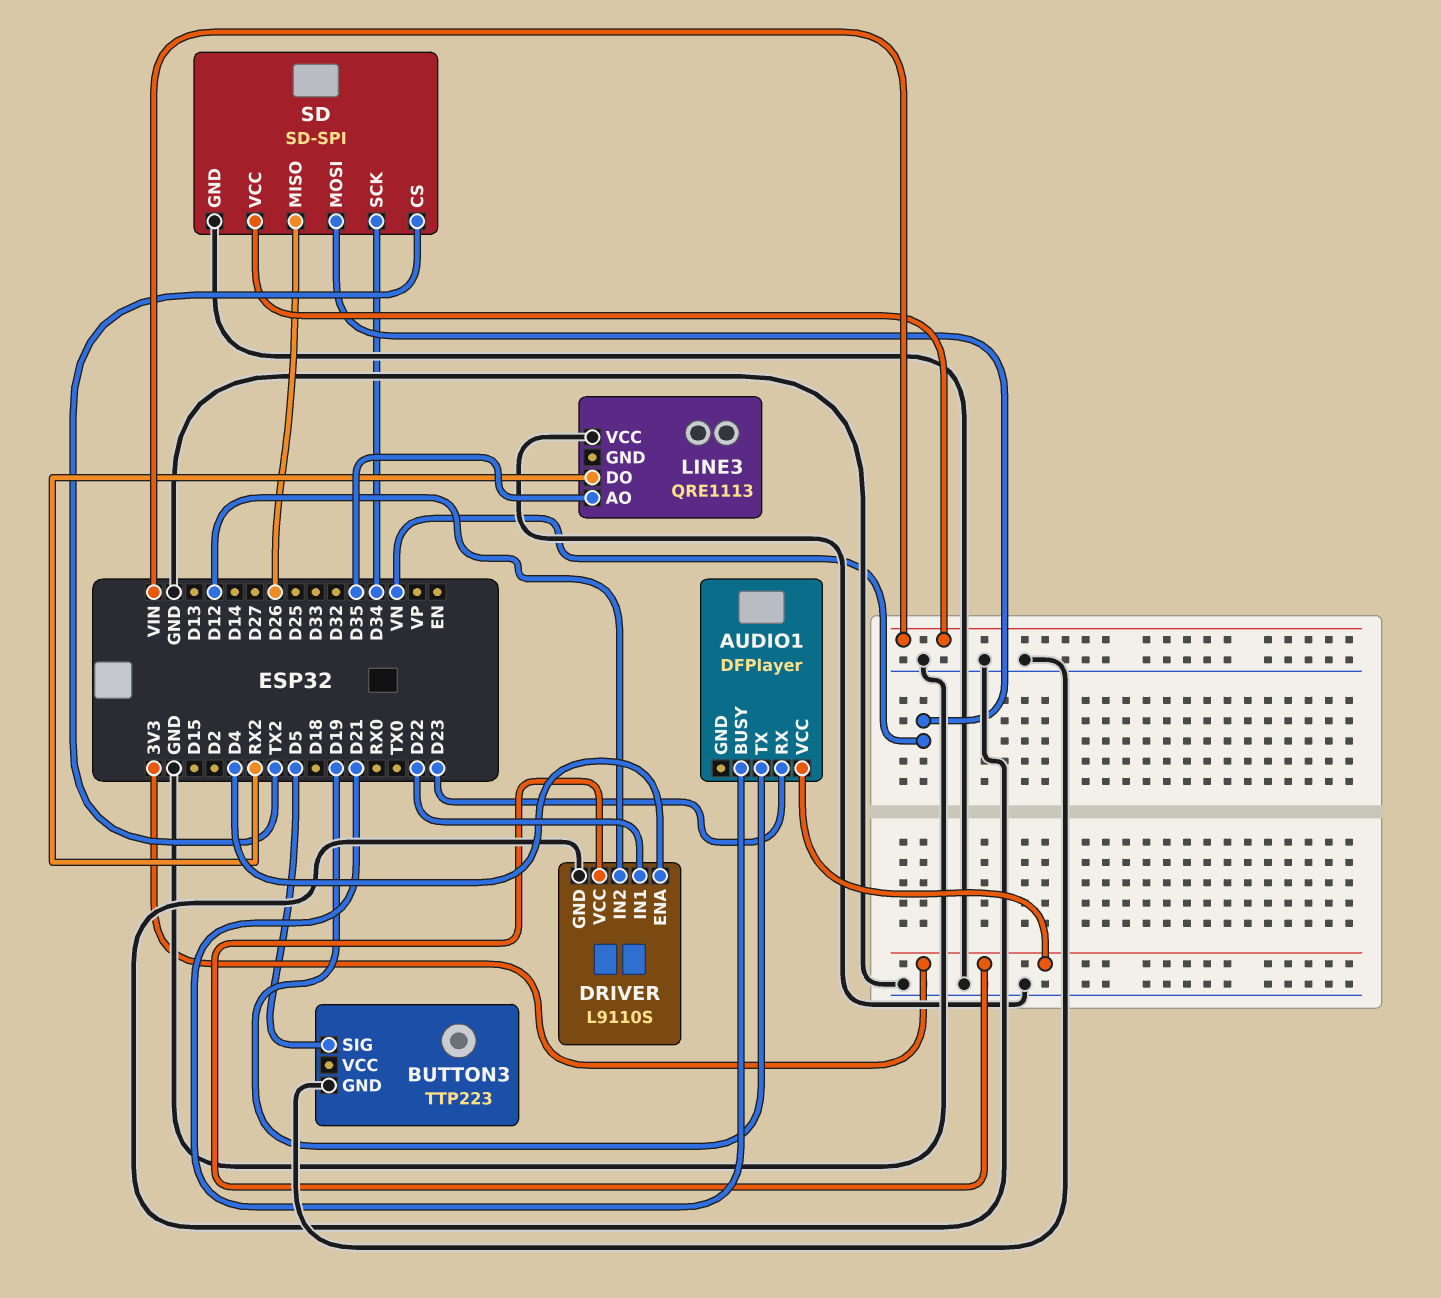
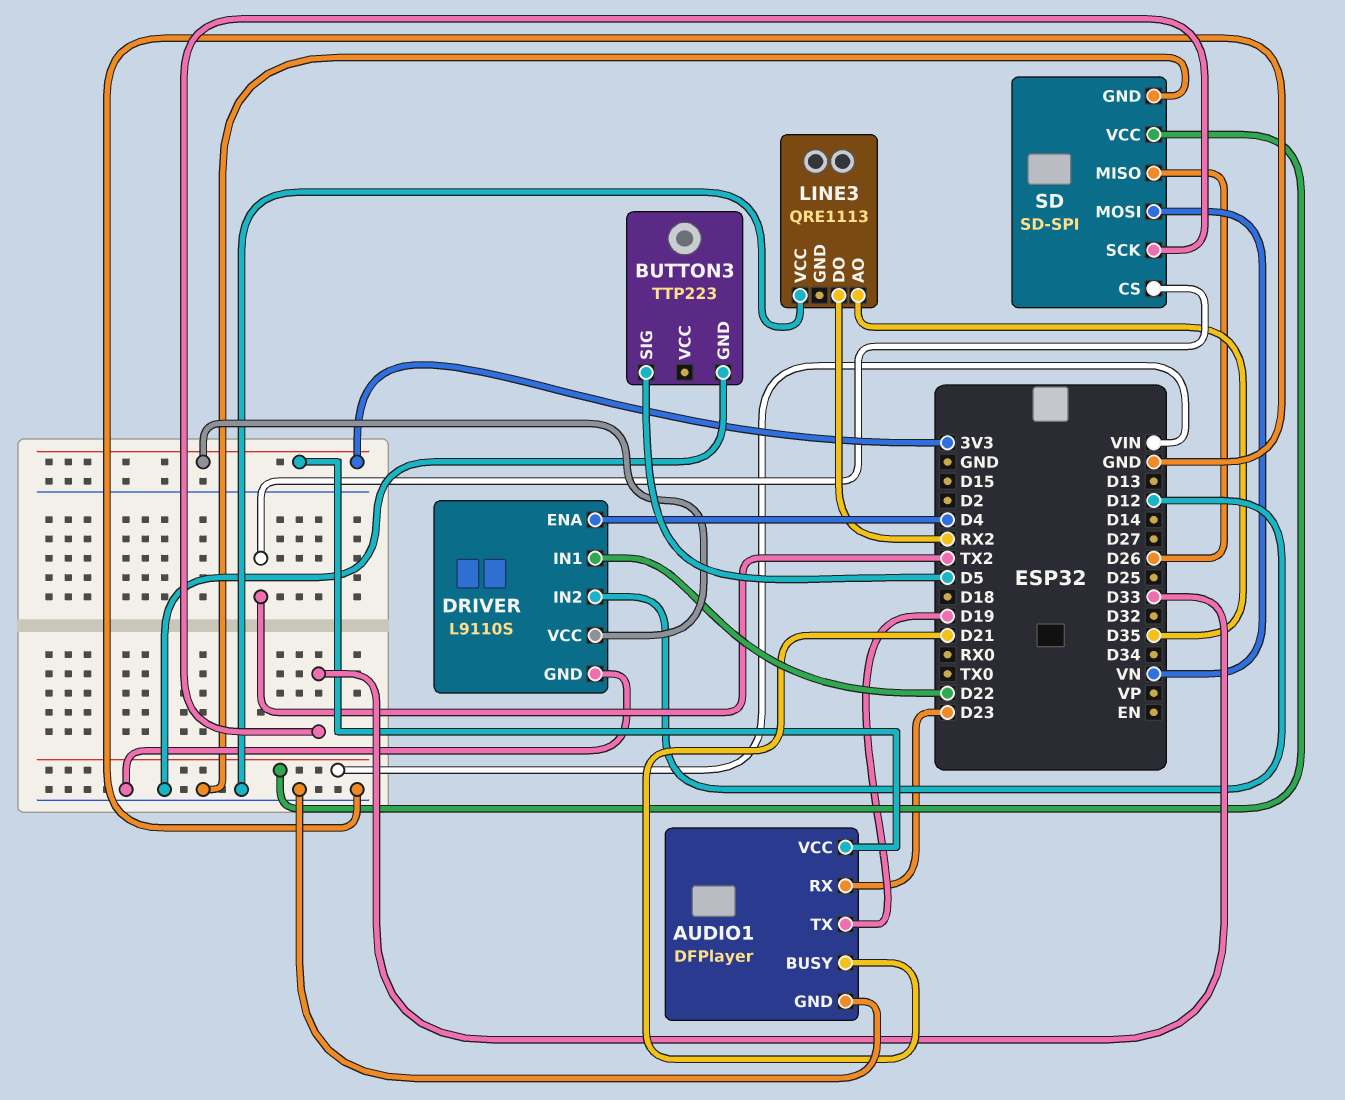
AUDIO1 pin GND: none -> GND
SD pin SCK: D34 -> D33

